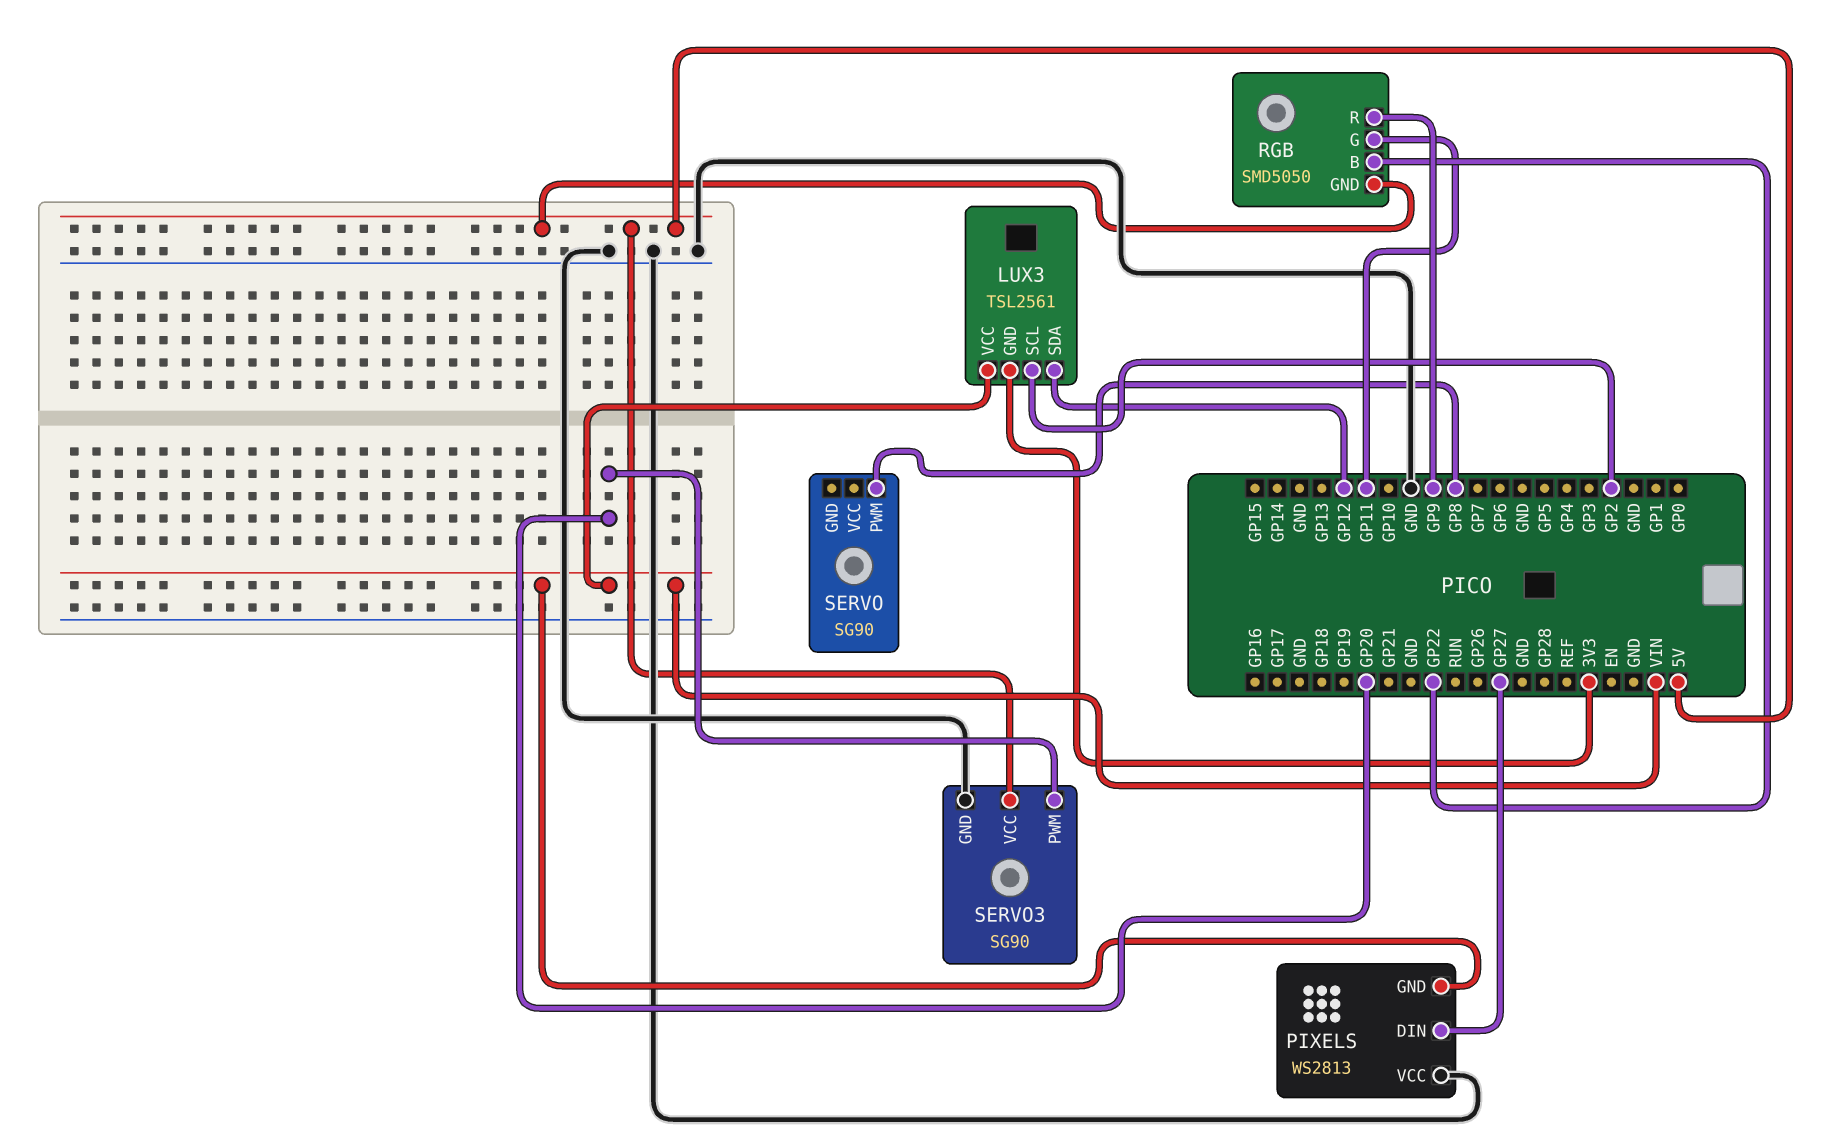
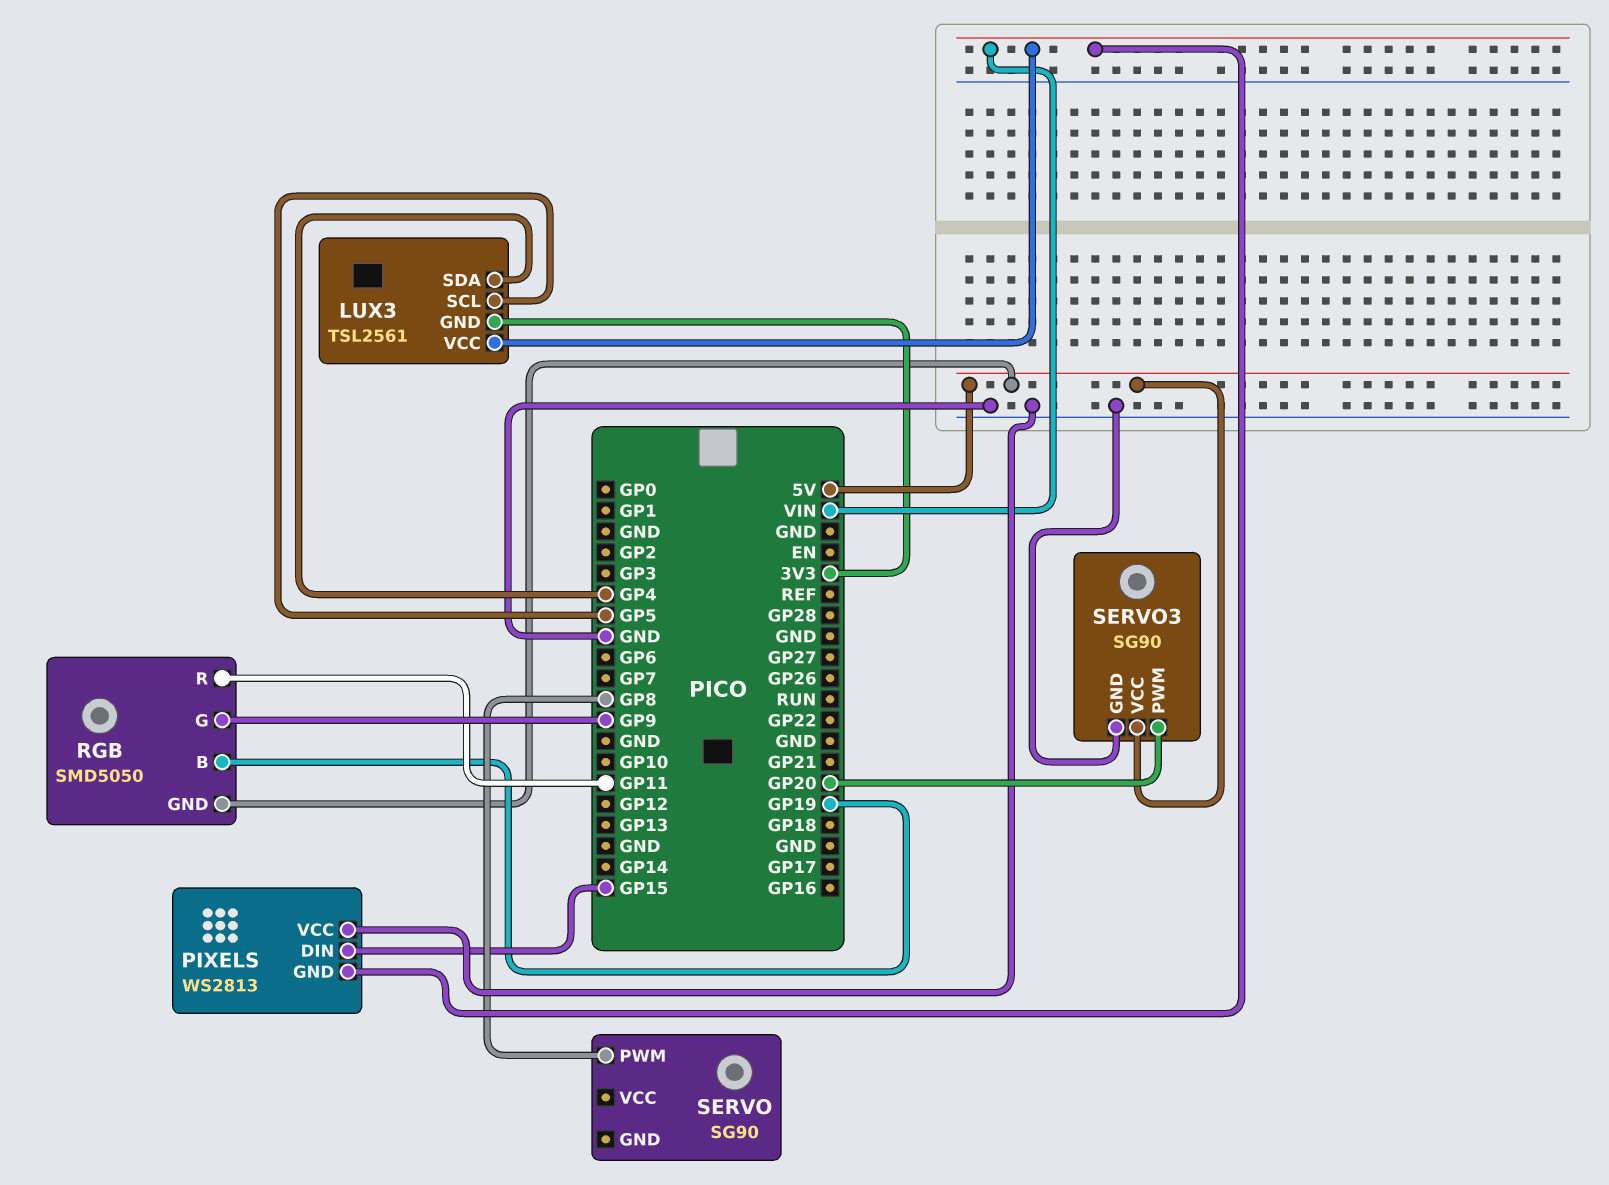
LUX3 pin SCL: GP2 -> GP5
LUX3 pin SDA: GP12 -> GP4
PIXELS pin DIN: GP27 -> GP15
RGB pin B: GP22 -> GP19
RGB pin G: GP11 -> GP9
RGB pin R: GP9 -> GP11

